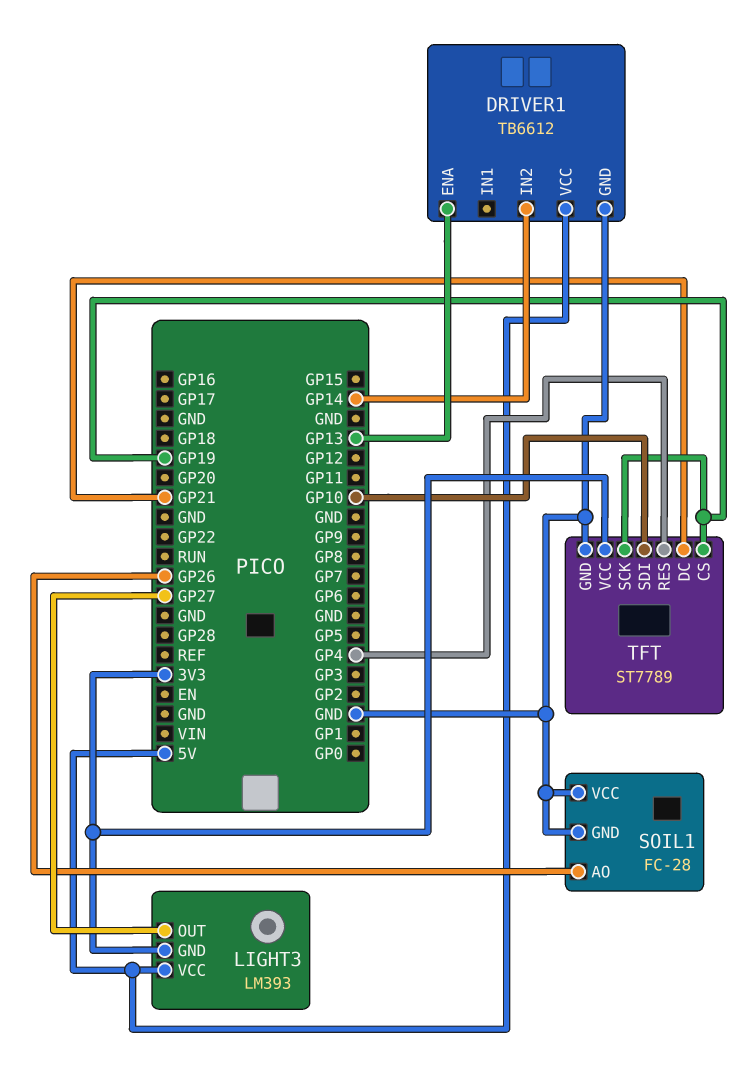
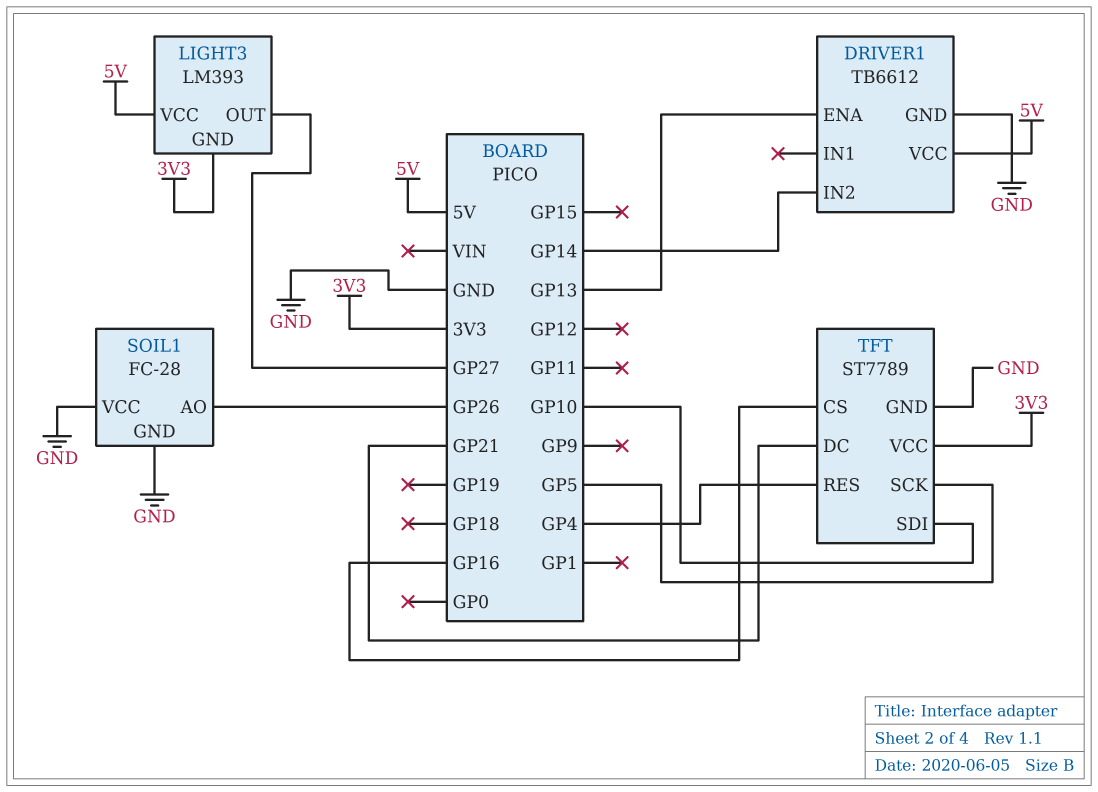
TFT pin CS: GP19 -> GP16
TFT pin SCK: GP19 -> GP5

